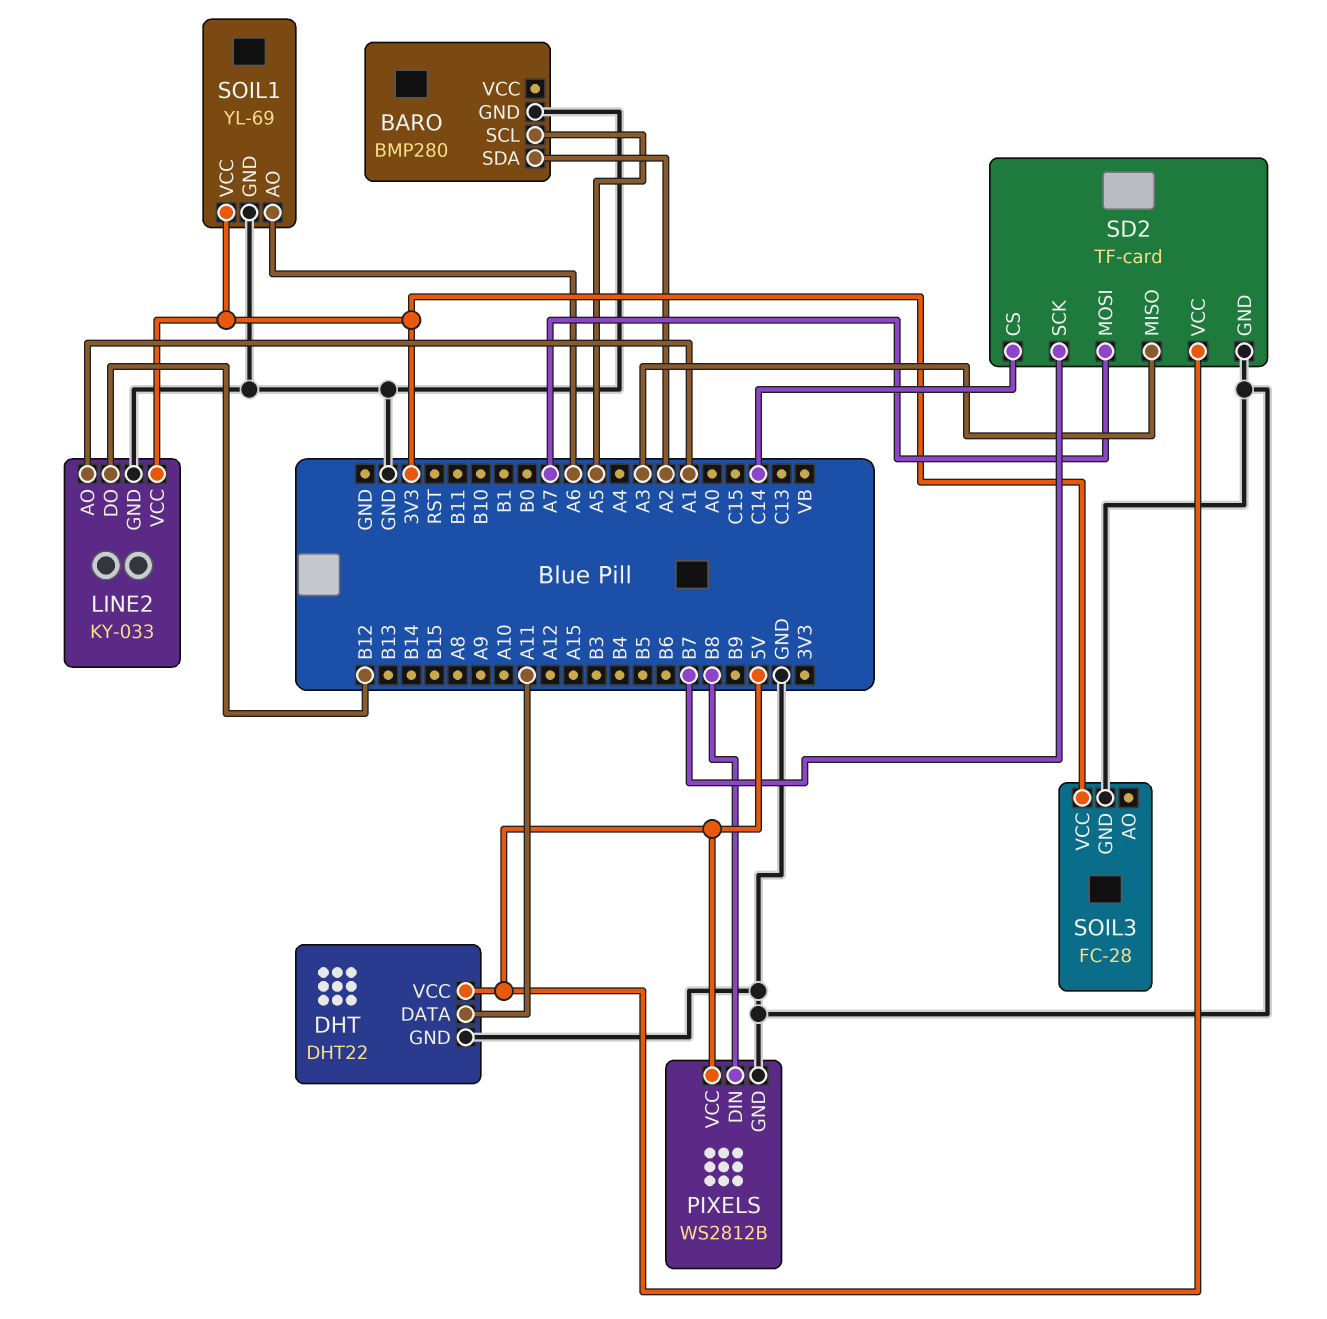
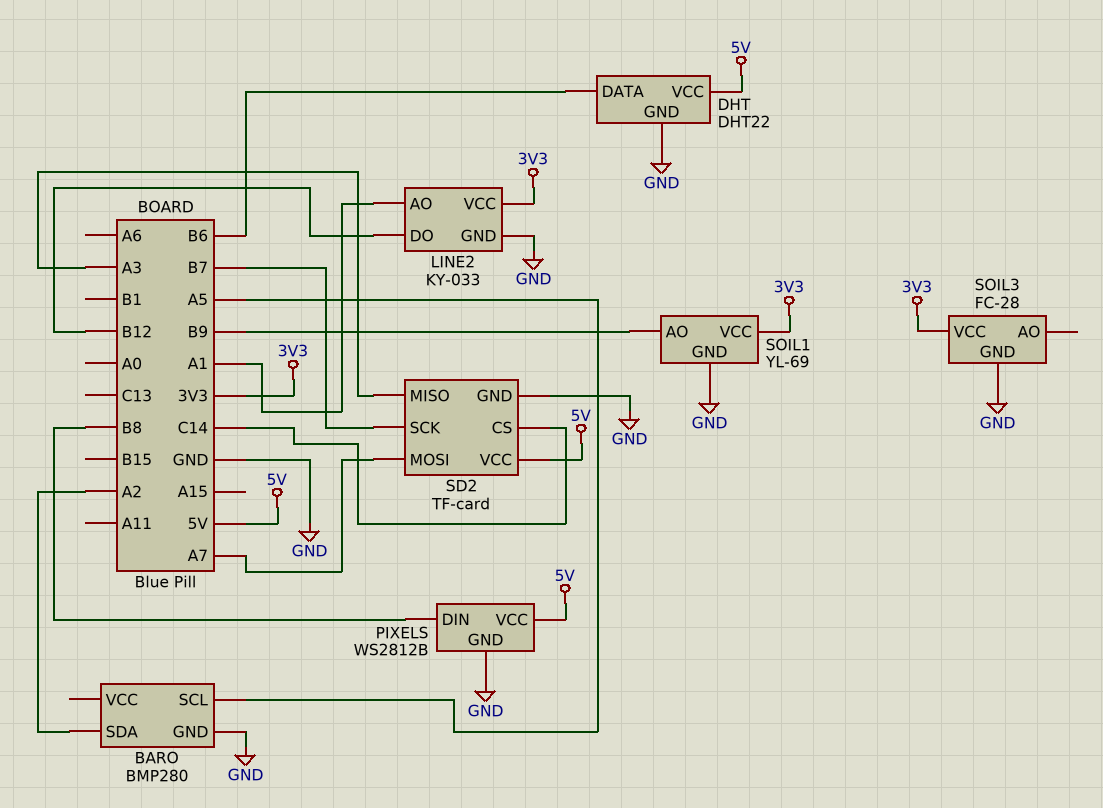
DHT pin DATA: A11 -> B6
SOIL1 pin AO: A6 -> B9

